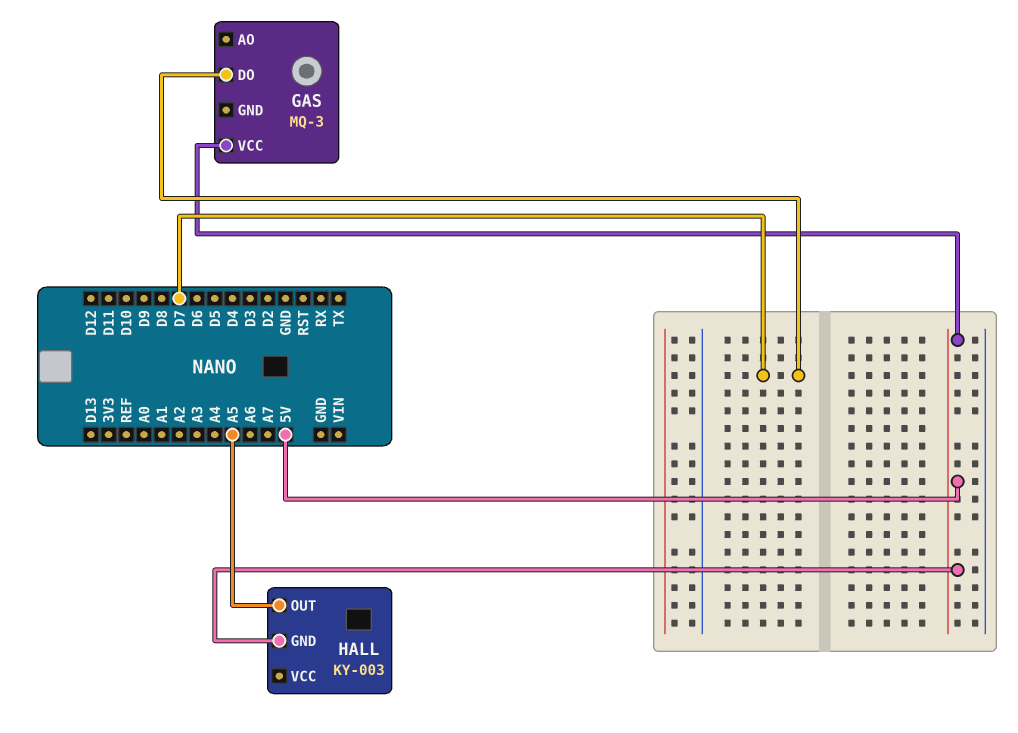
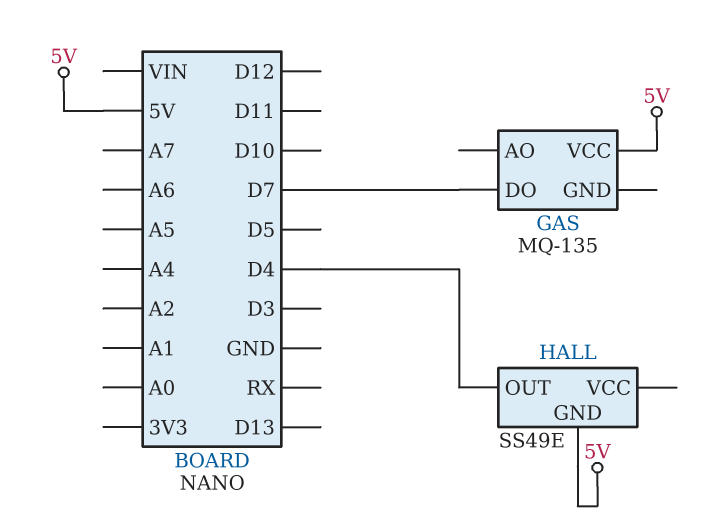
GAS: MQ-3 -> MQ-135
HALL: KY-003 -> SS49E
HALL pin OUT: A5 -> D4

